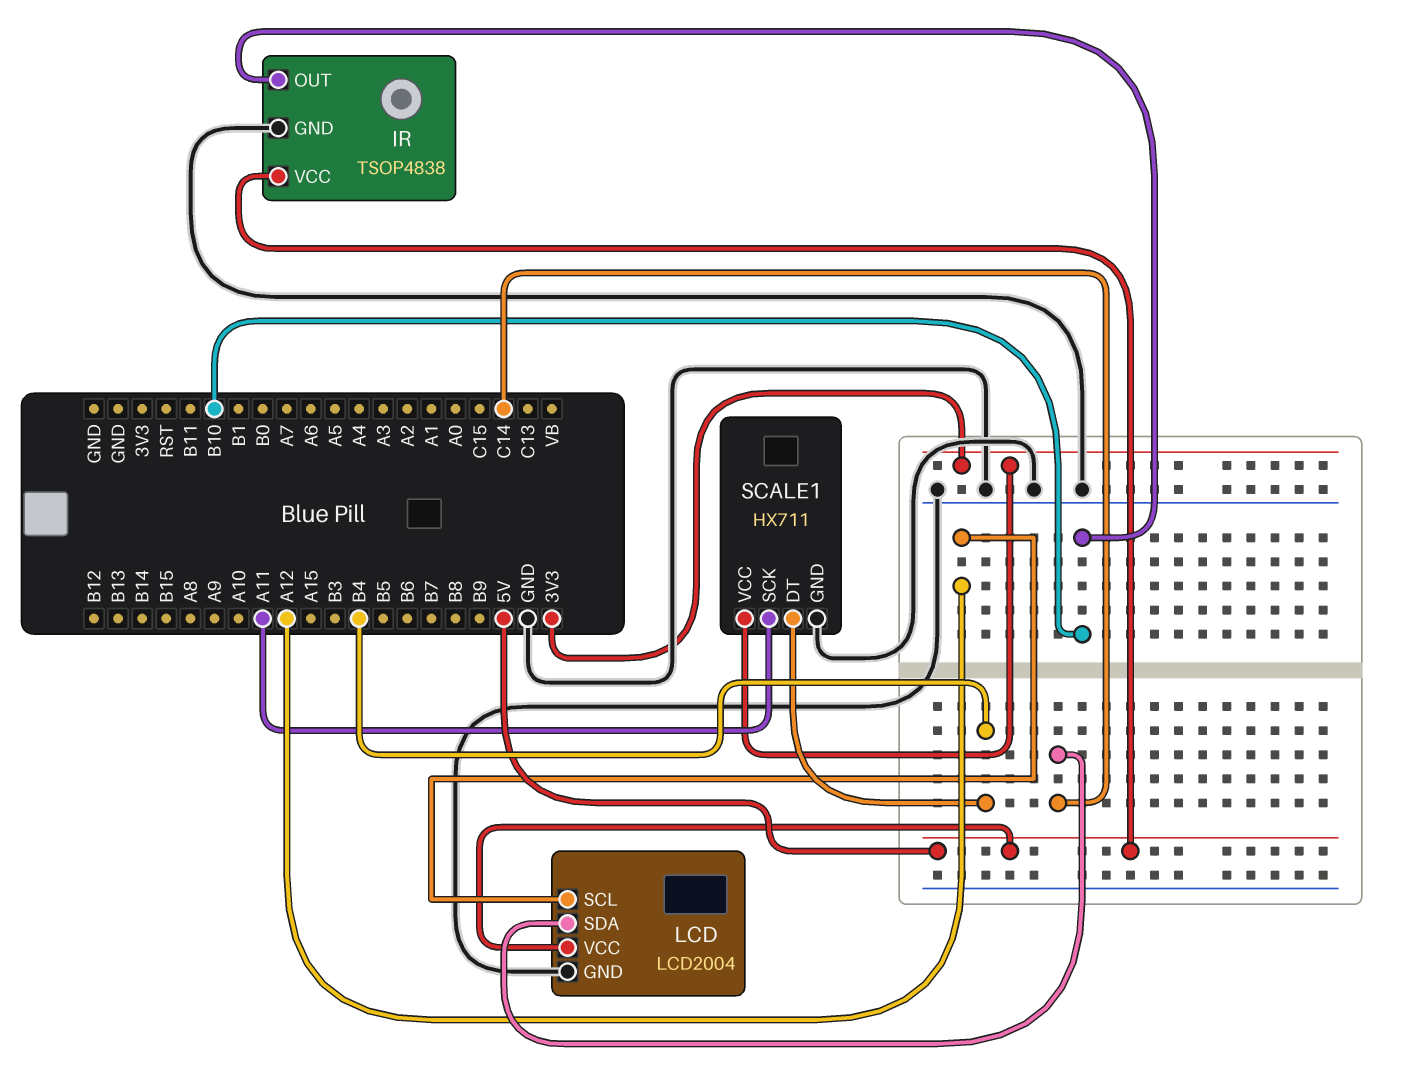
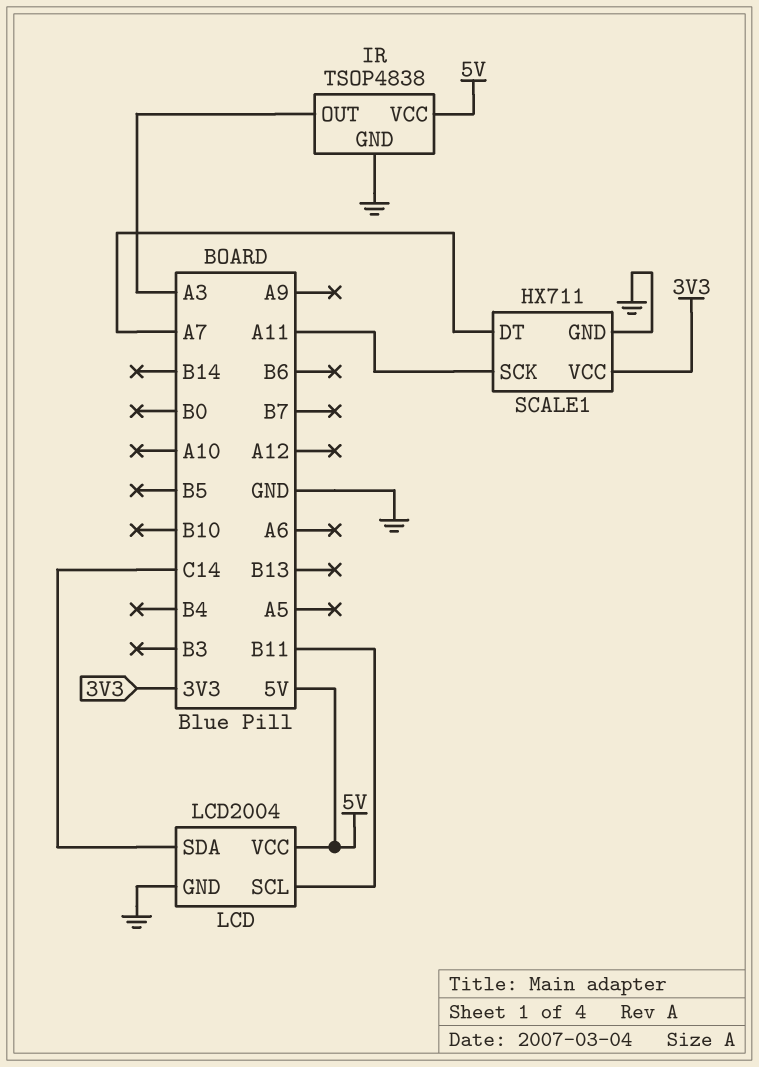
IR pin OUT: B10 -> A3
LCD pin SCL: A12 -> B11
SCALE1 pin DT: B4 -> A7

